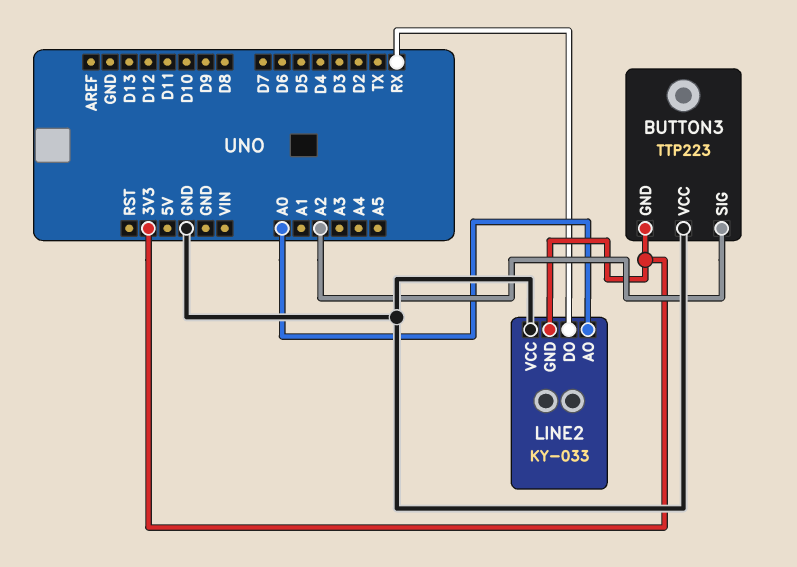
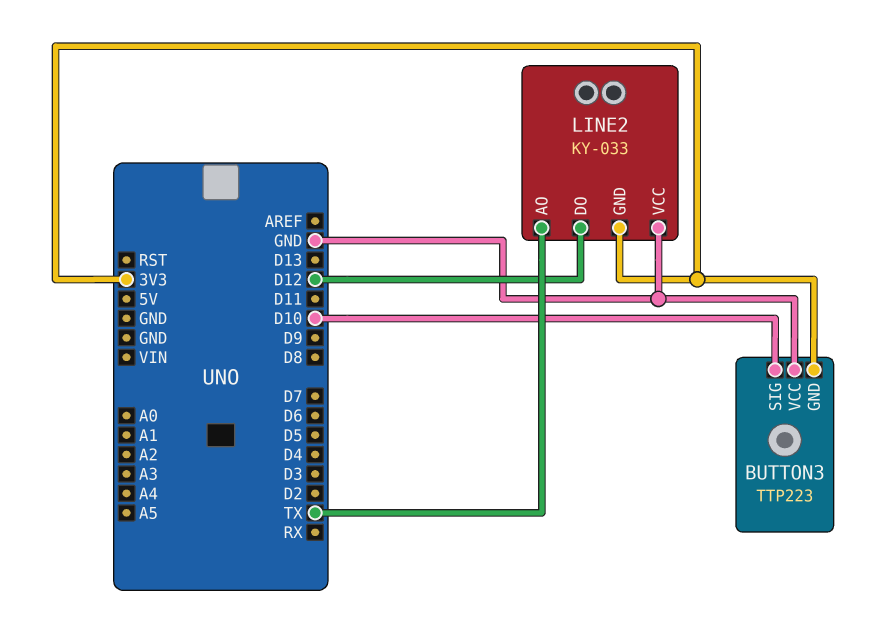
BUTTON3 pin SIG: A2 -> D10
LINE2 pin AO: A0 -> TX
LINE2 pin DO: RX -> D12

